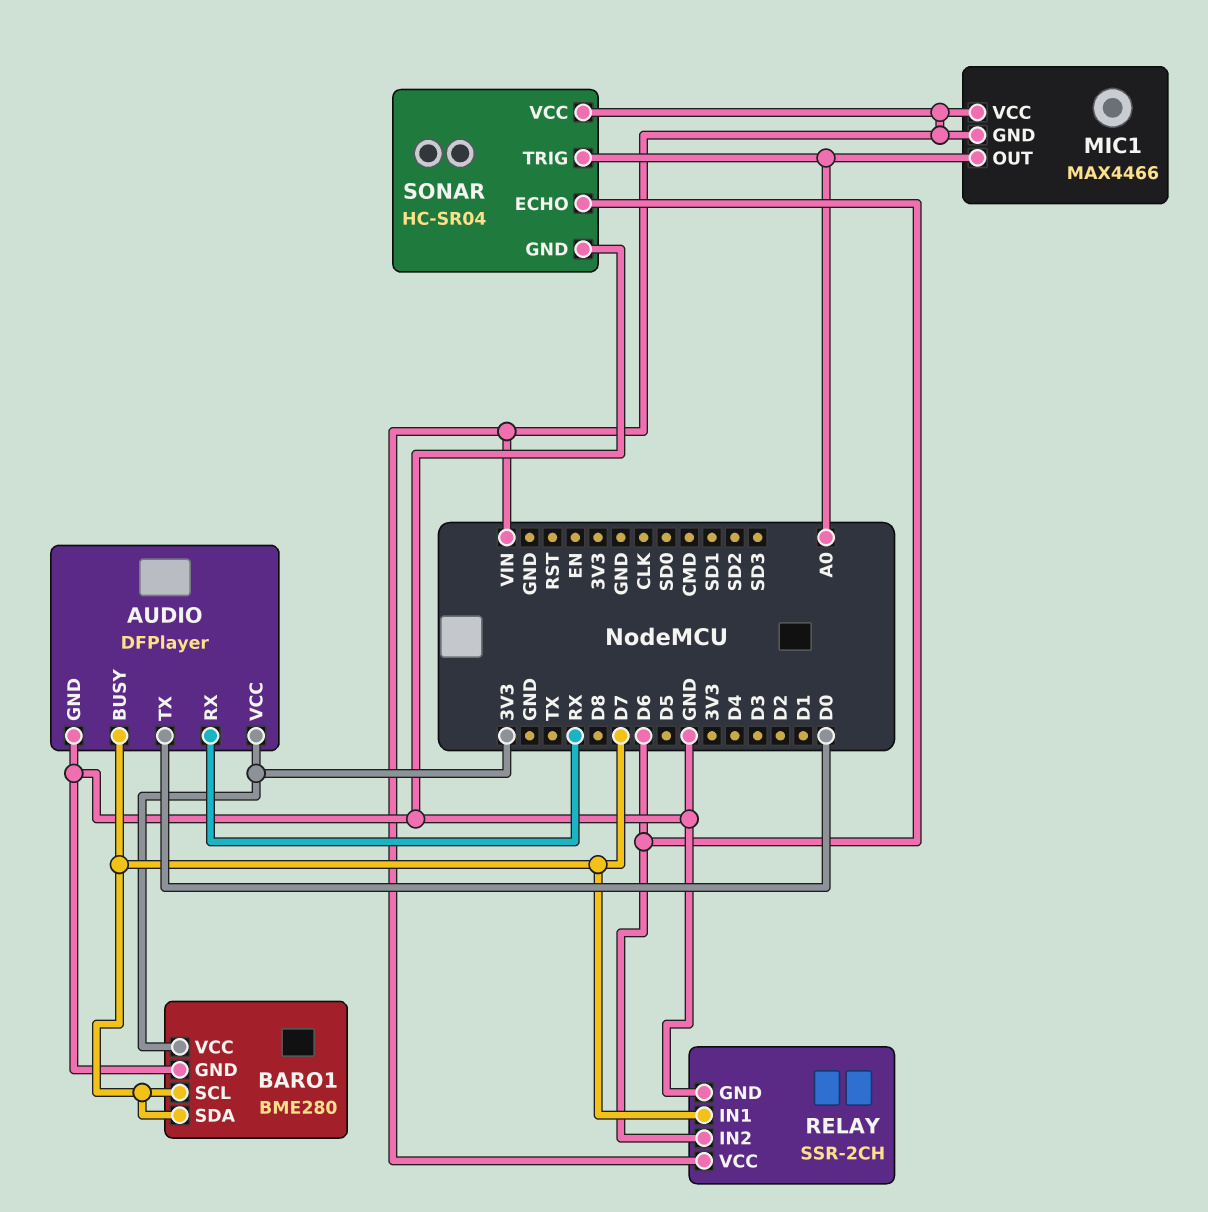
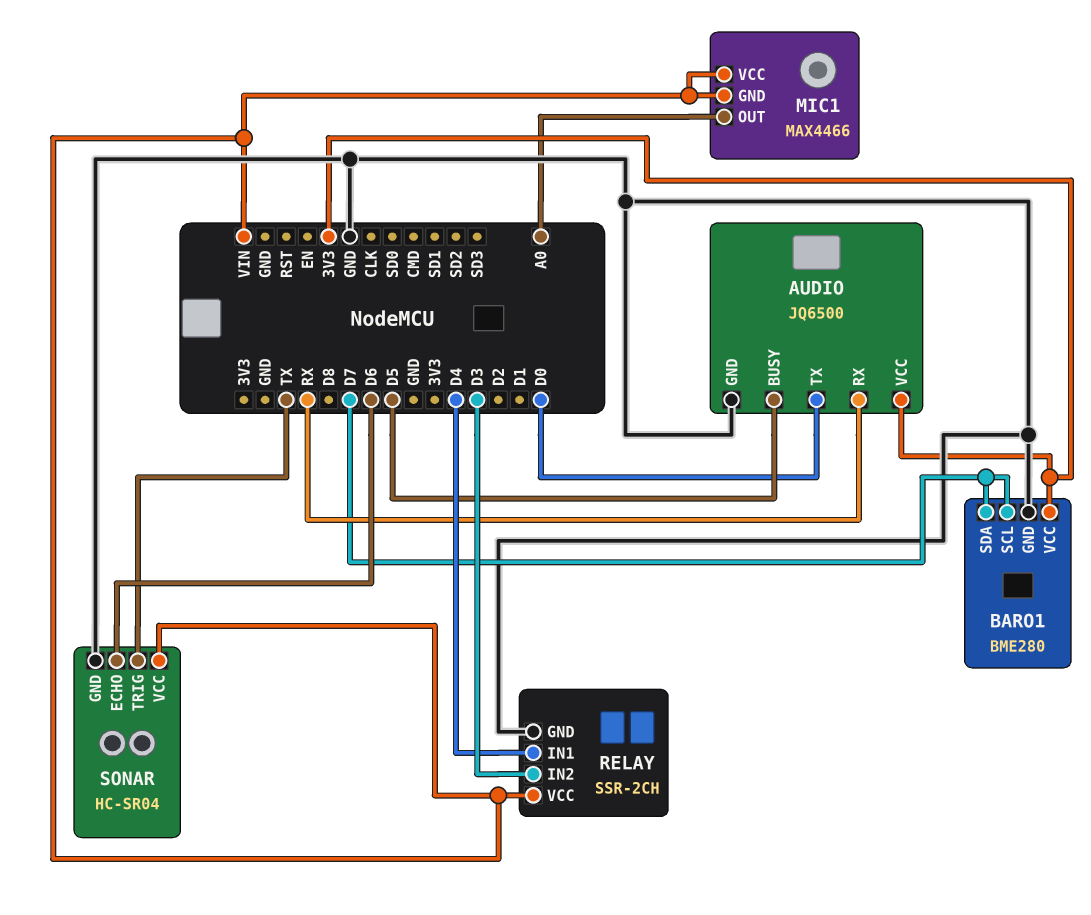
AUDIO: DFPlayer -> JQ6500
AUDIO pin BUSY: D7 -> D5
RELAY pin IN1: D7 -> D4
RELAY pin IN2: D6 -> D3
SONAR pin TRIG: A0 -> TX

